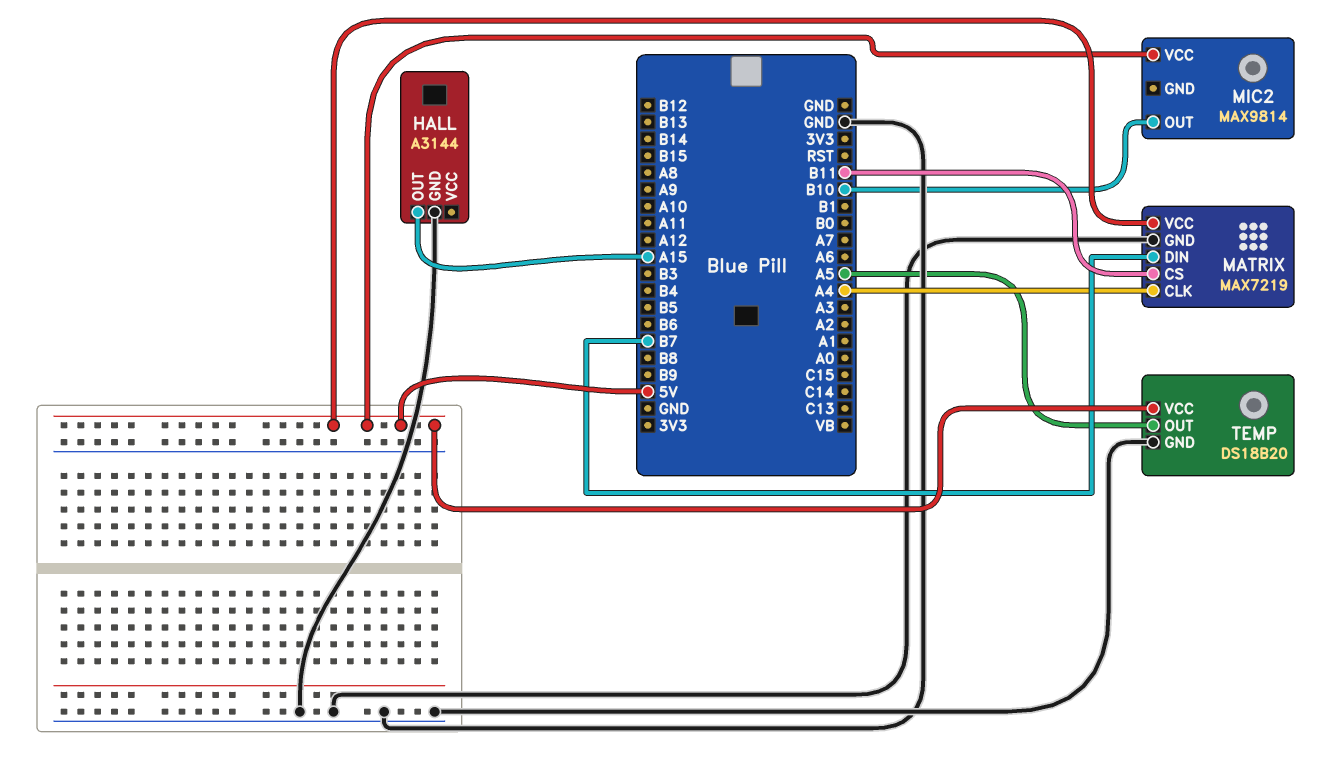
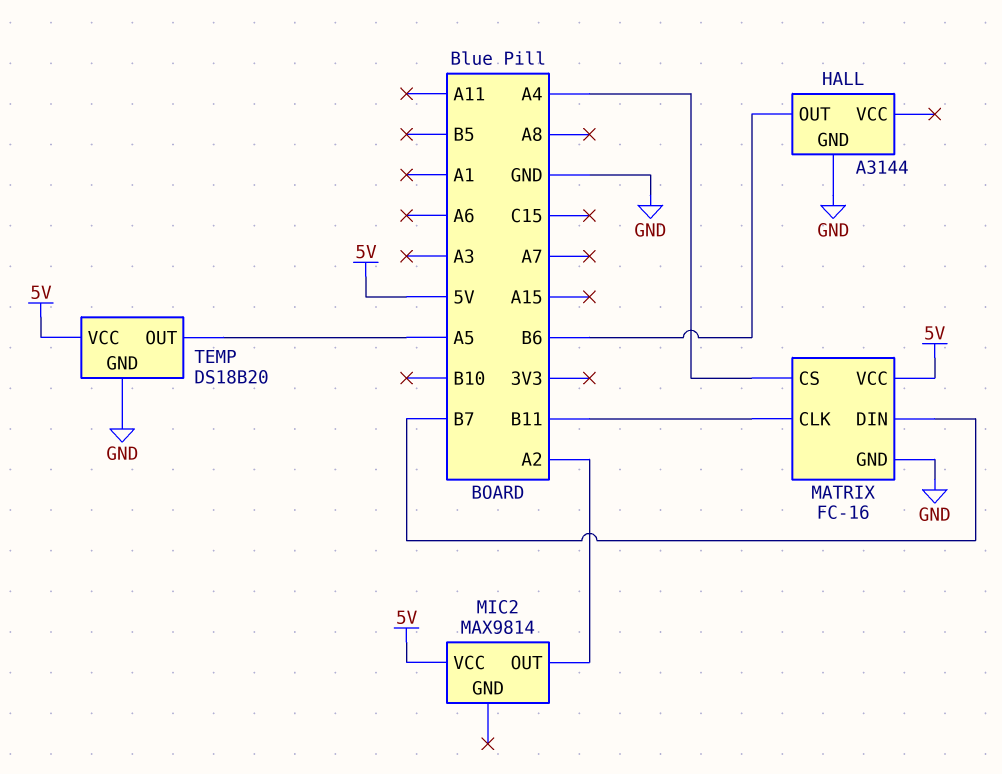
HALL pin OUT: A15 -> B6
MATRIX: MAX7219 -> FC-16
MATRIX pin CLK: A4 -> B11
MATRIX pin CS: B11 -> A4
MIC2 pin OUT: B10 -> A2

